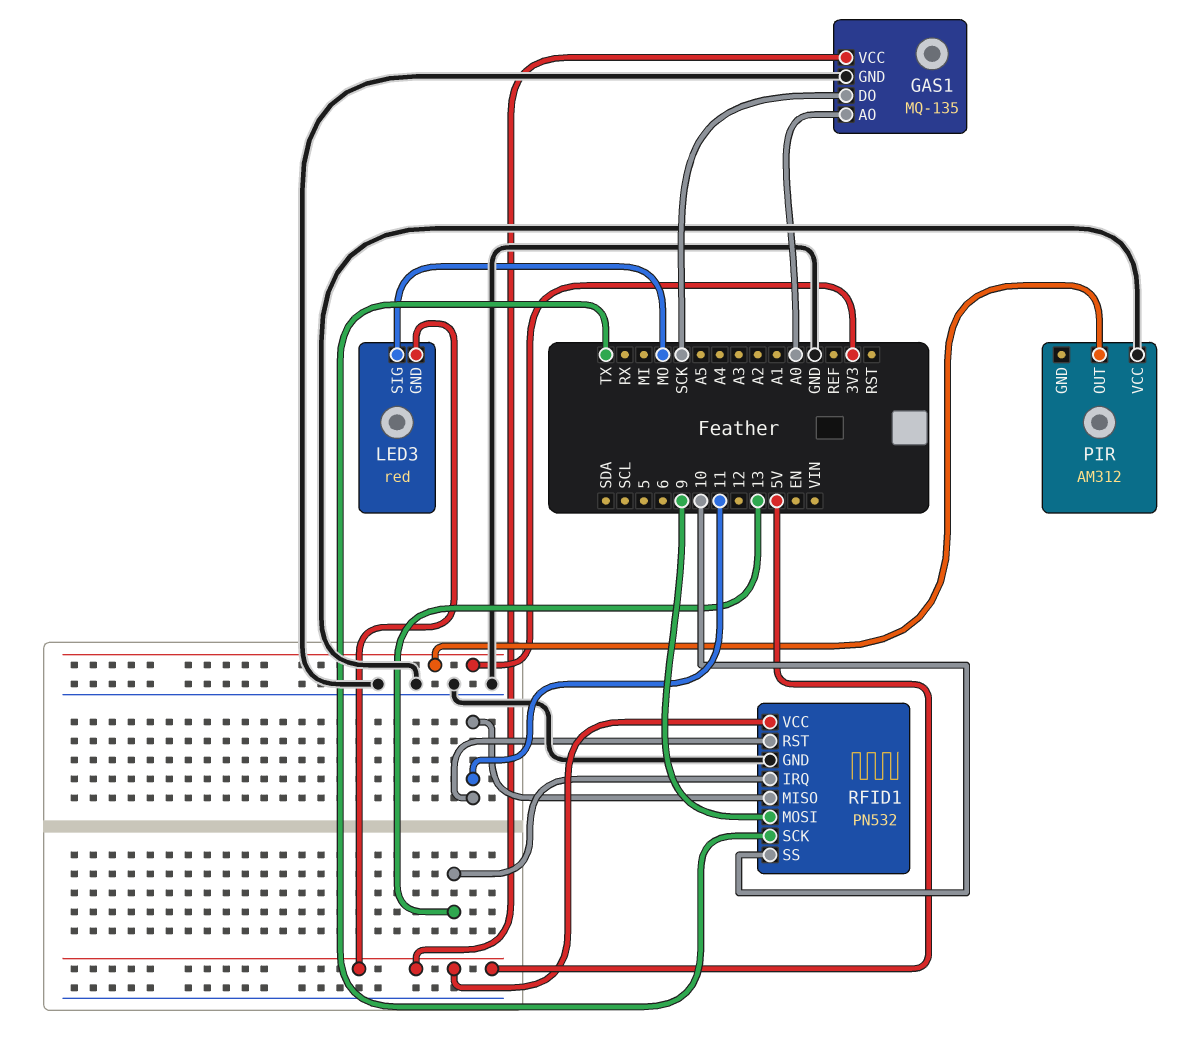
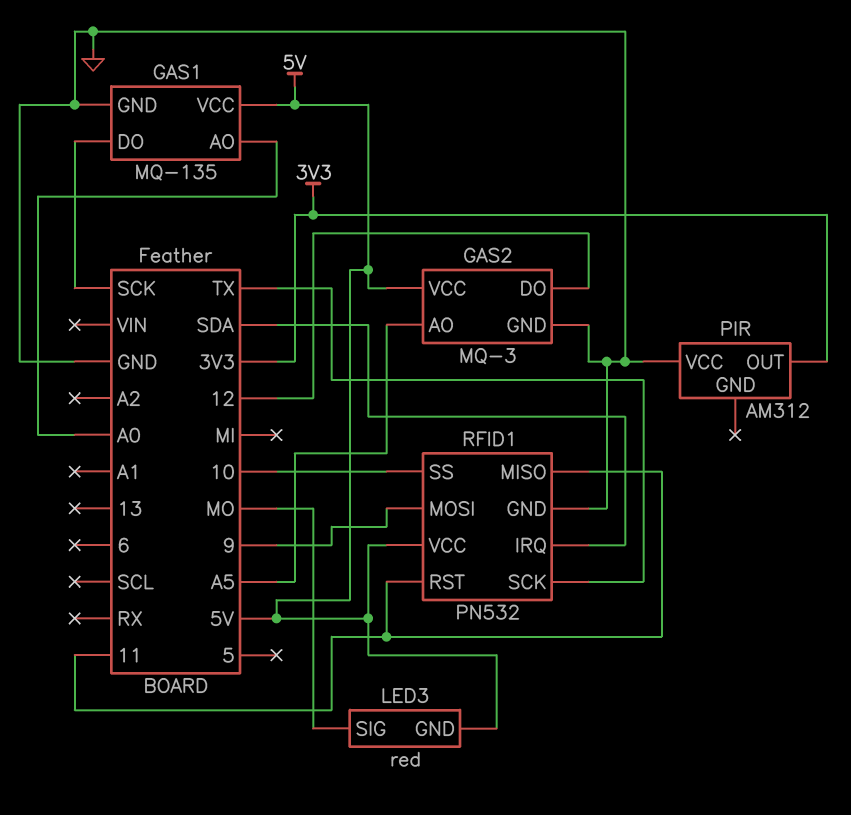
GAS2: none -> MQ-3
GAS2 pin AO: none -> A5
GAS2 pin DO: none -> 12
GAS2 pin GND: none -> GND
GAS2 pin VCC: none -> 5V
RFID1 pin IRQ: 13 -> SDA

